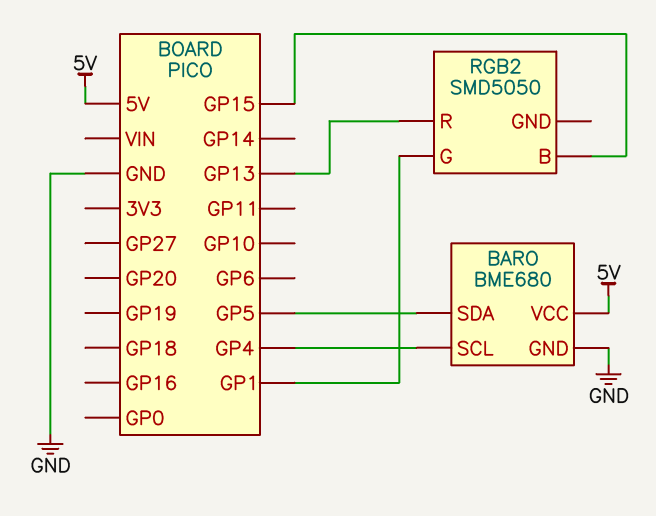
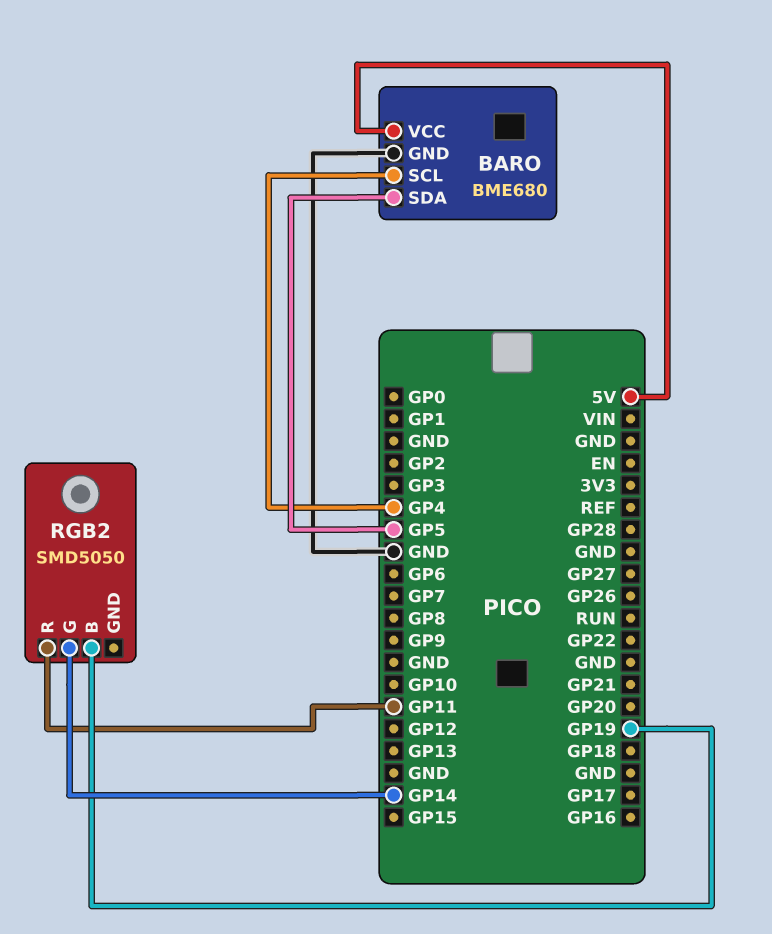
RGB2 pin B: GP15 -> GP19
RGB2 pin G: GP1 -> GP14
RGB2 pin R: GP13 -> GP11

